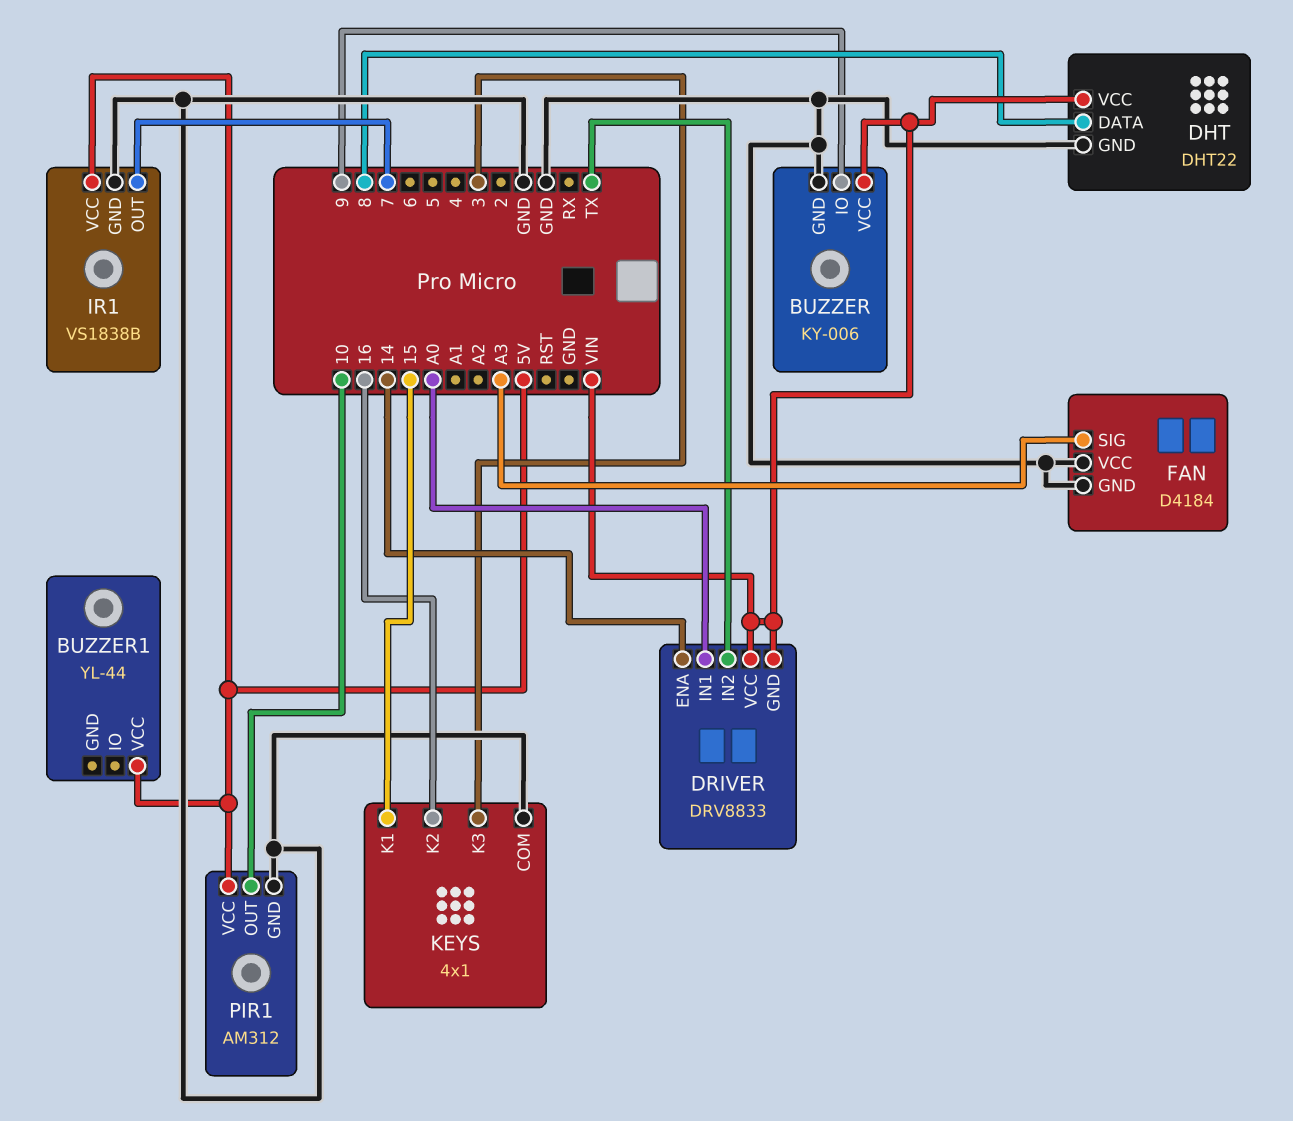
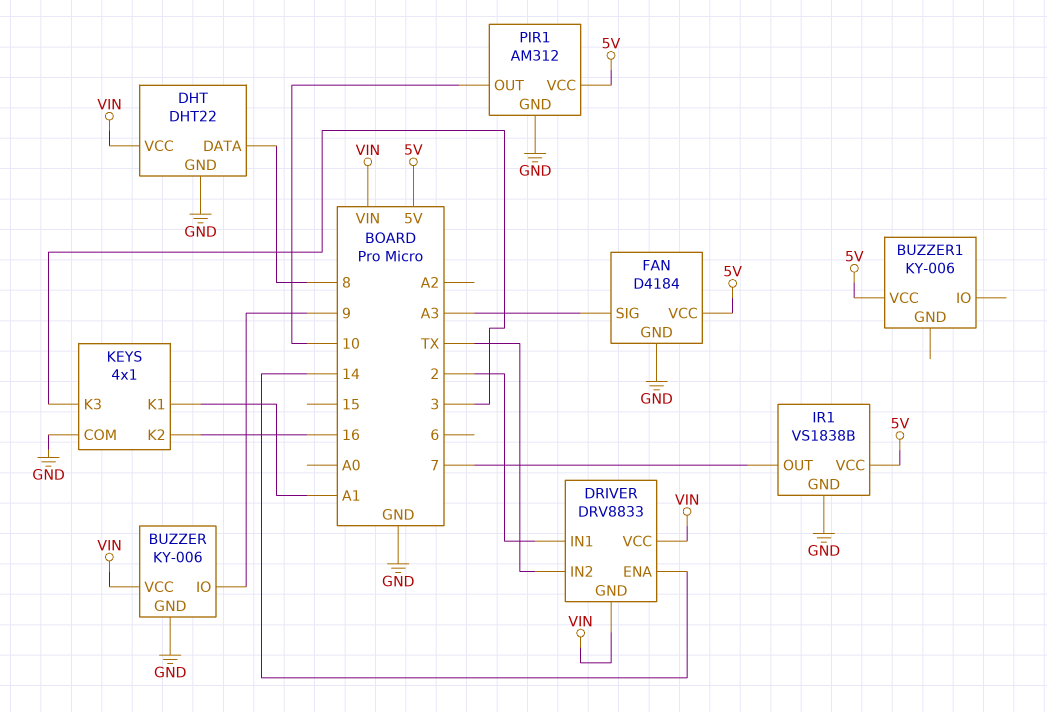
BUZZER1: YL-44 -> KY-006
DRIVER pin IN1: A0 -> 2
FAN pin VCC: GND -> 5V
KEYS pin K1: 15 -> A1

